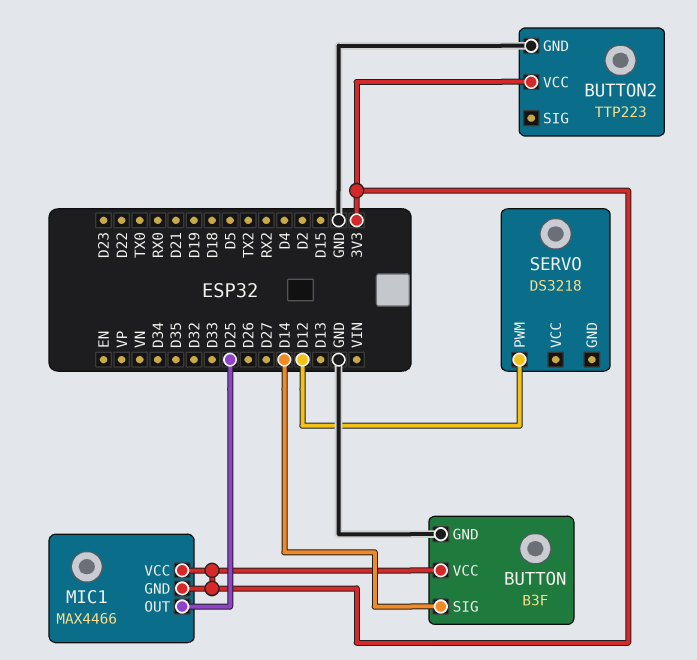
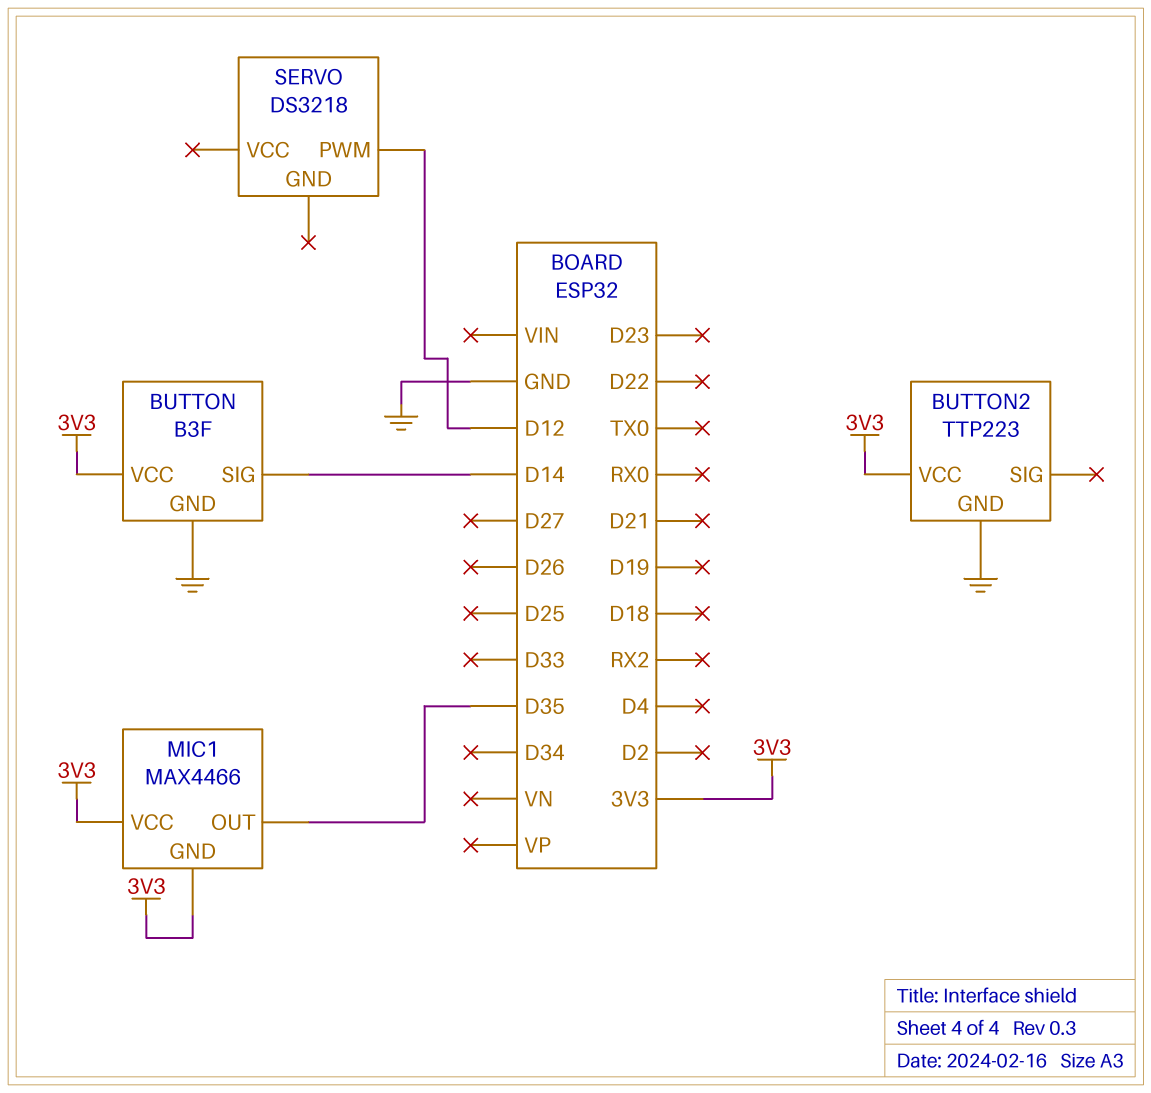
MIC1 pin OUT: D25 -> D35

